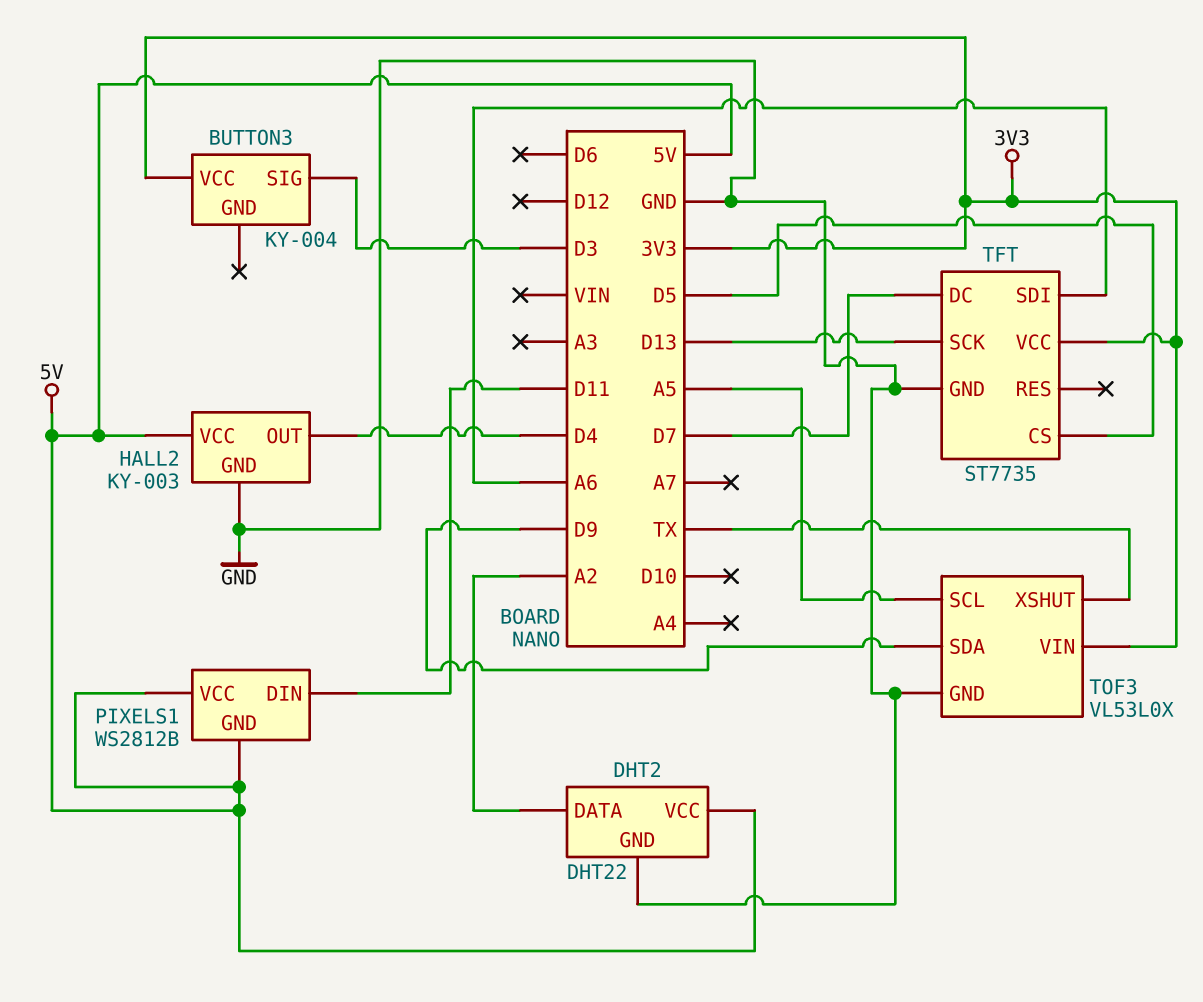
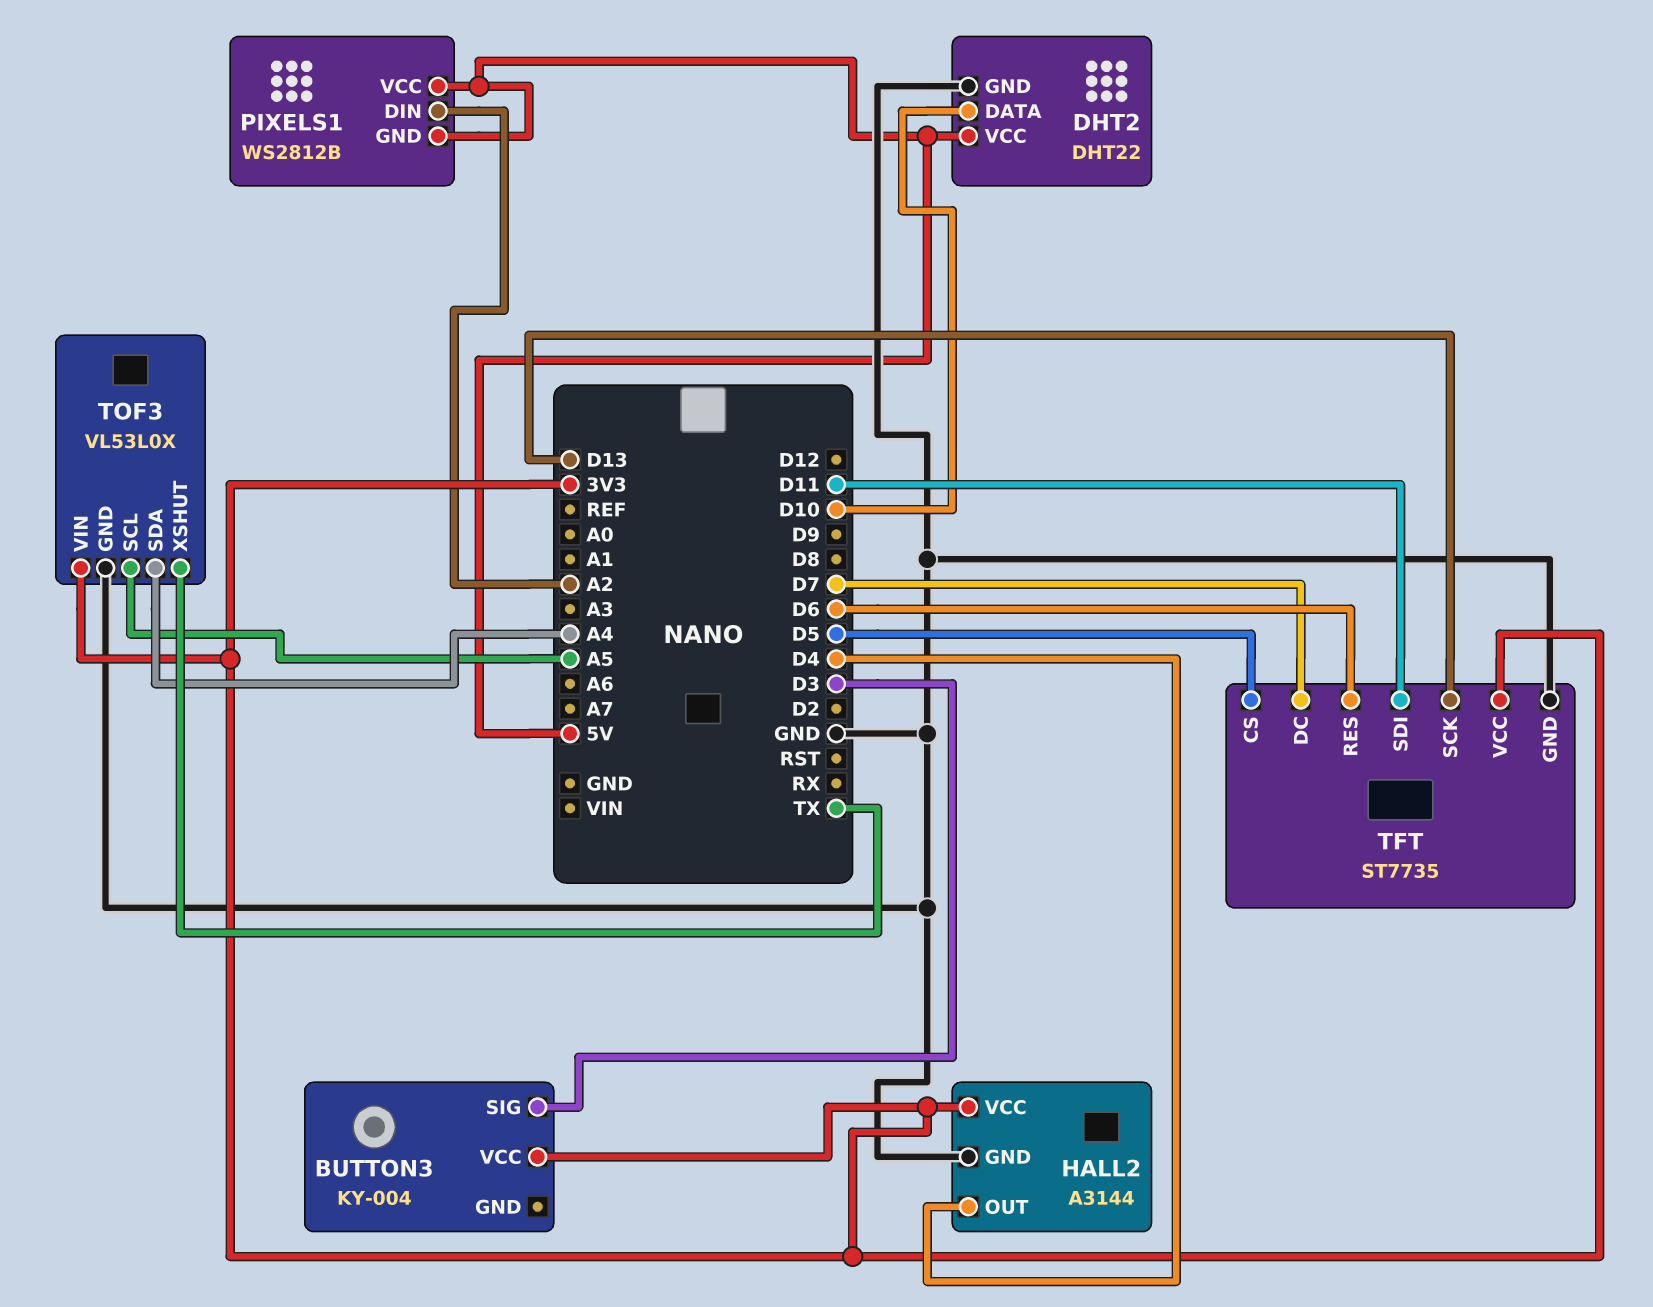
DHT2 pin DATA: A2 -> D10
HALL2: KY-003 -> A3144
HALL2 pin VCC: 5V -> 3V3
PIXELS1 pin DIN: D11 -> A2
TFT pin RES: none -> D6
TFT pin SDI: A6 -> D11
TOF3 pin SDA: D9 -> A4

